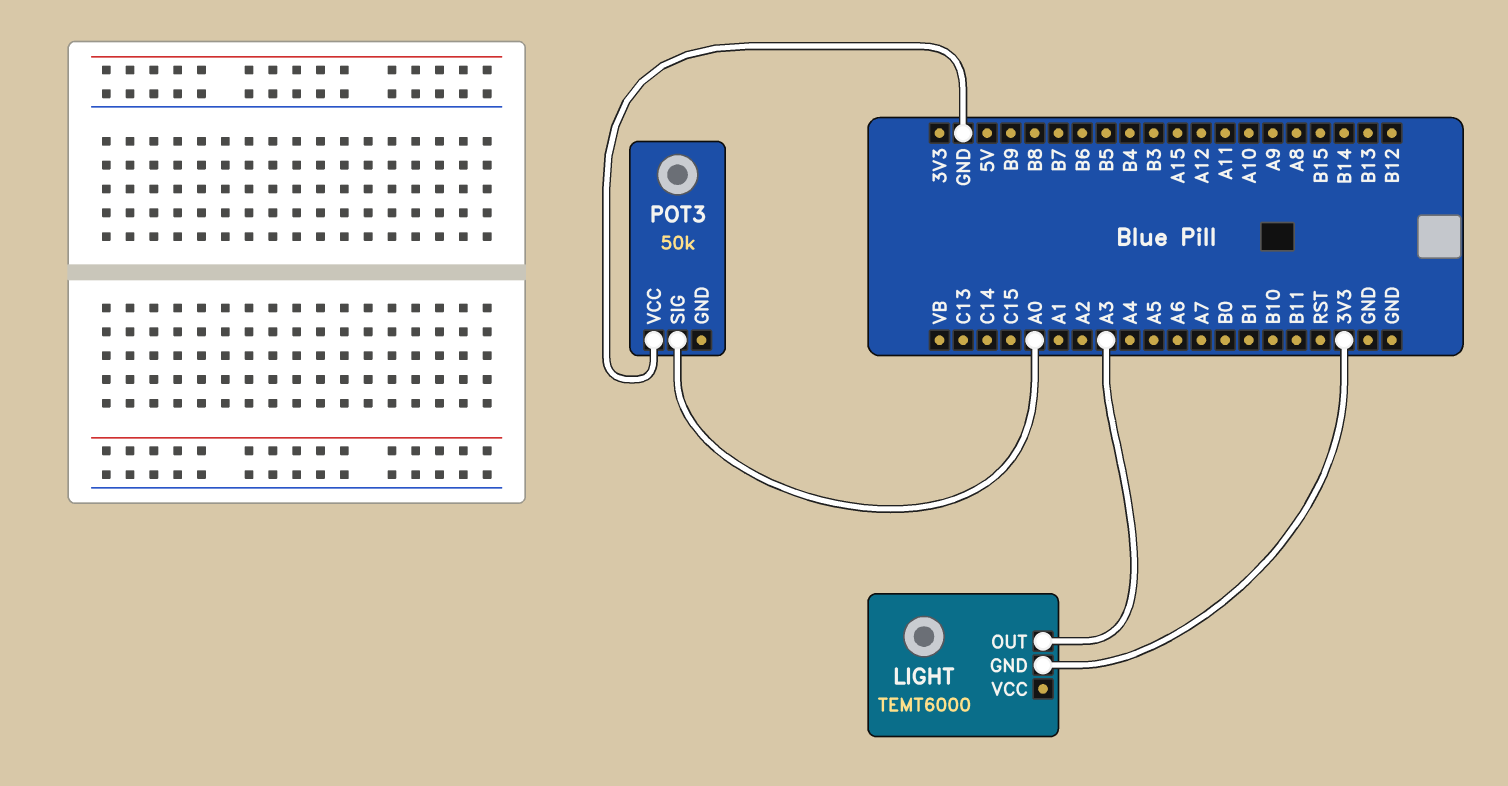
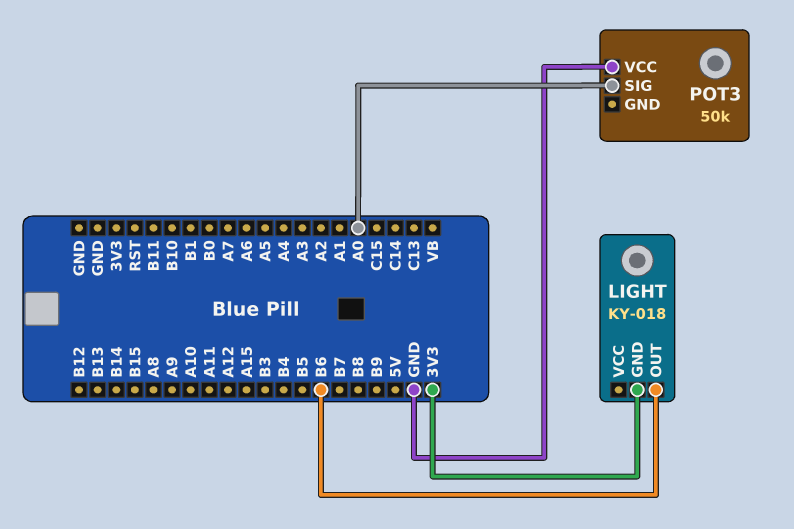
LIGHT: TEMT6000 -> KY-018
LIGHT pin OUT: A3 -> B6

